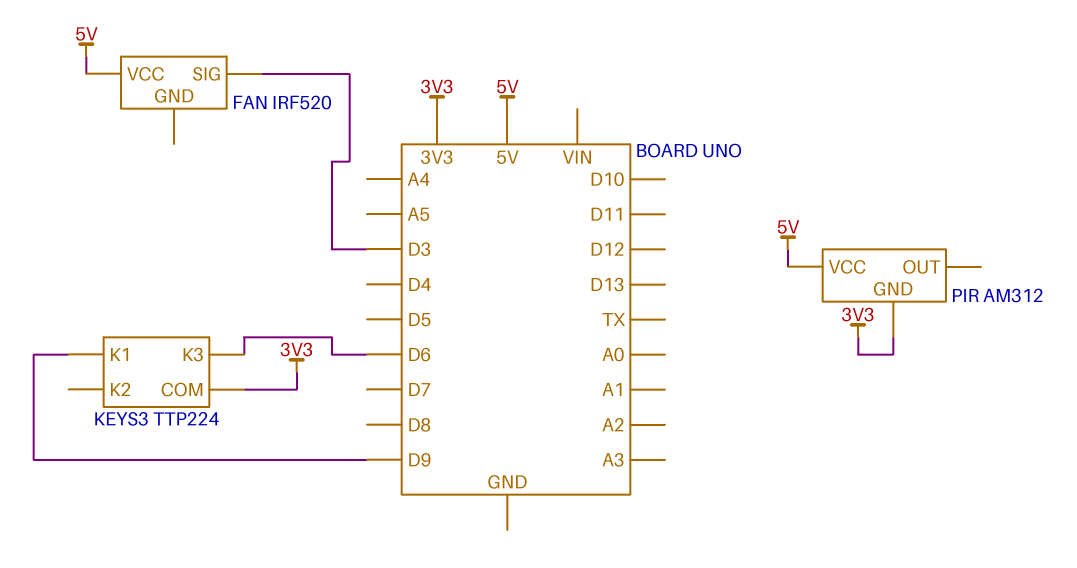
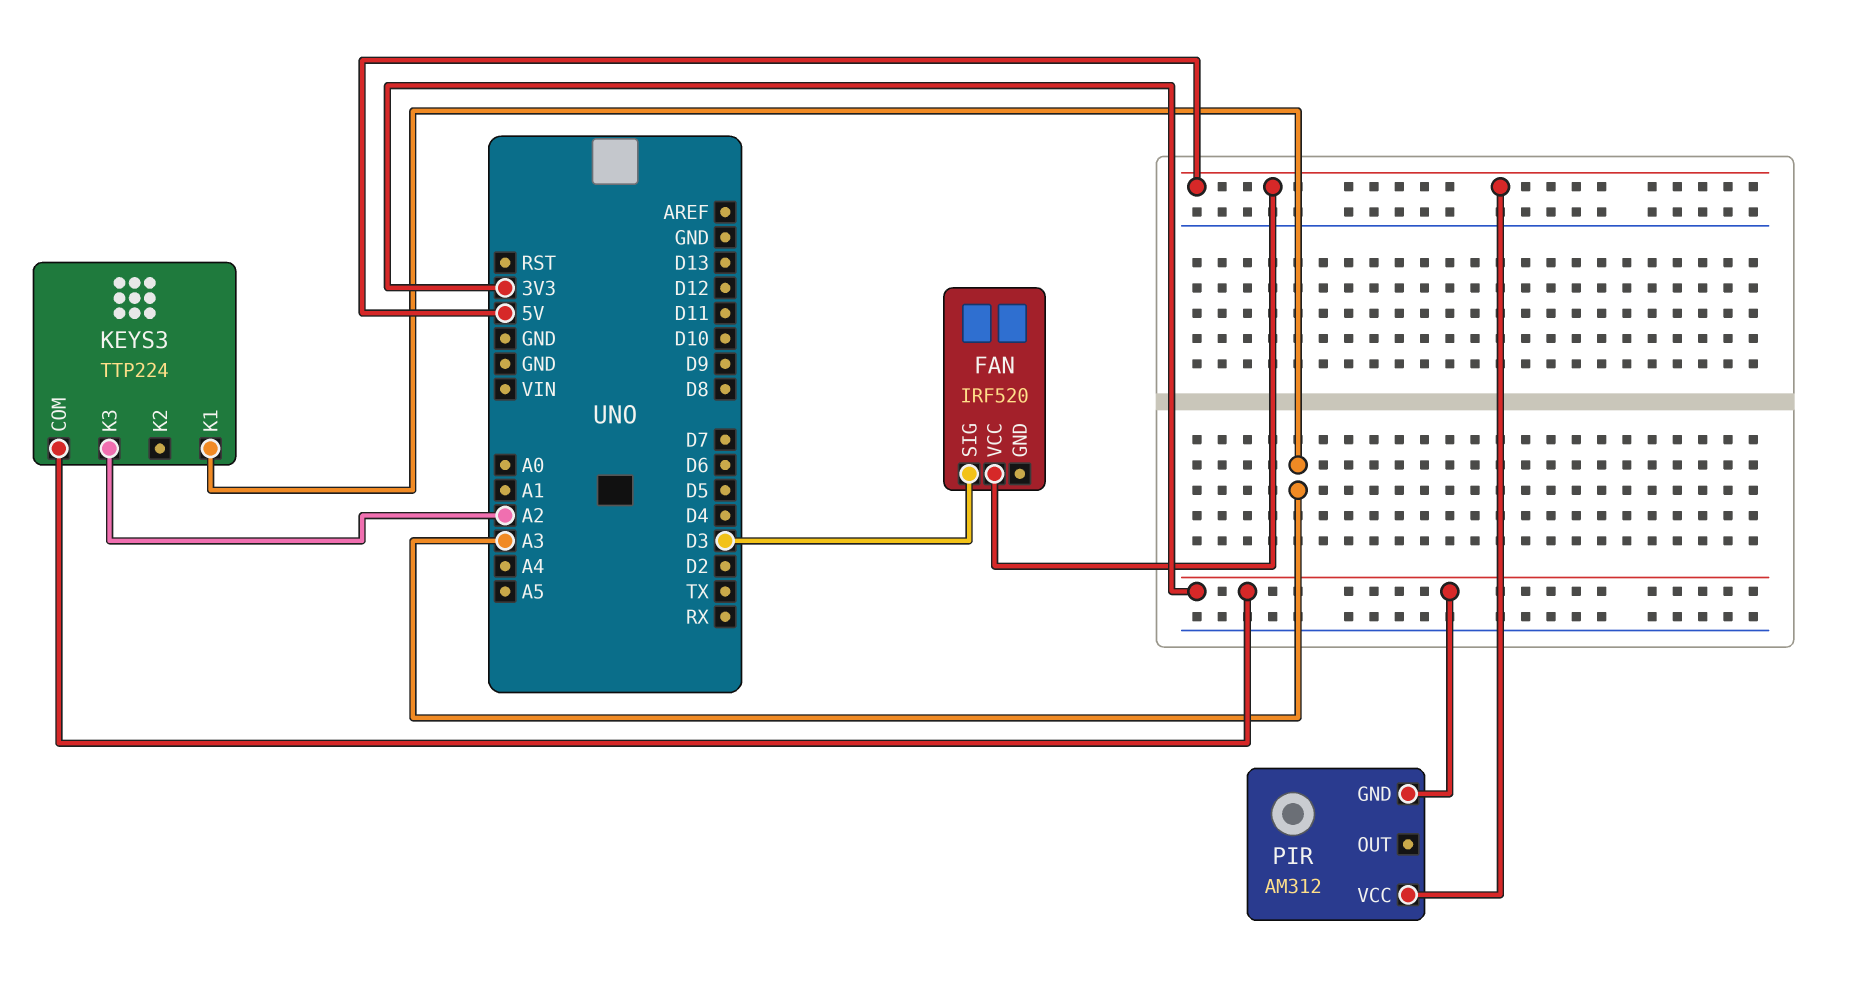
KEYS3 pin K1: D9 -> A3
KEYS3 pin K3: D6 -> A2

